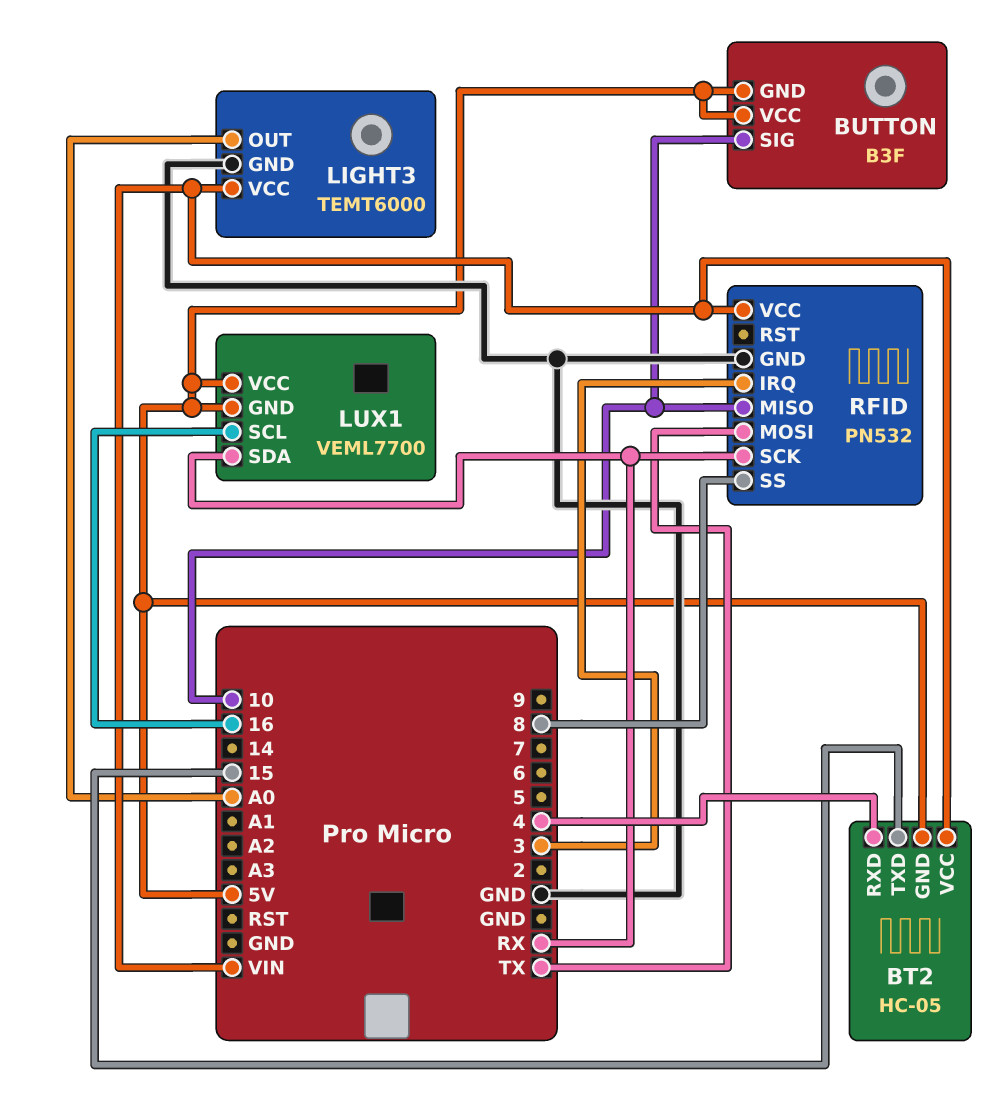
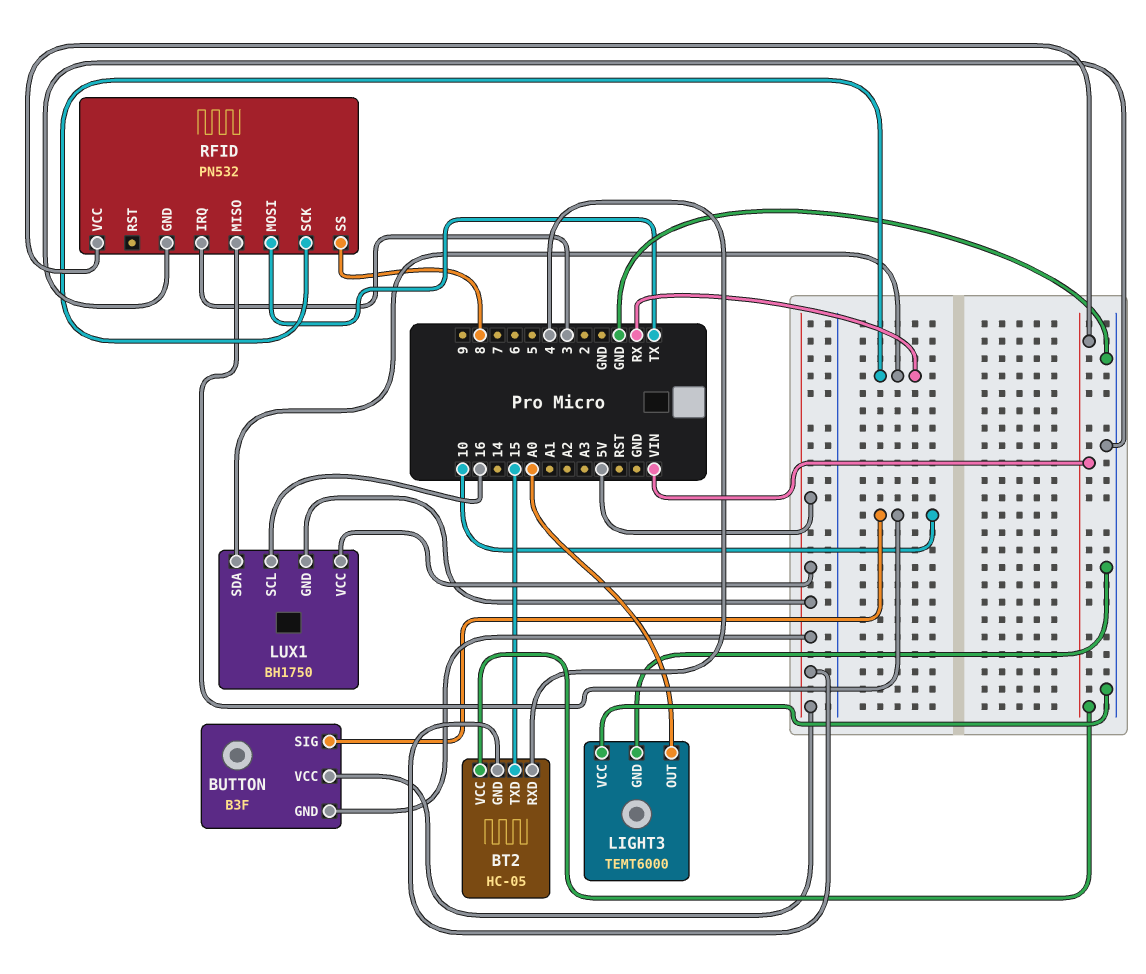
LIGHT3 pin VCC: VIN -> GND
LUX1: VEML7700 -> BH1750

